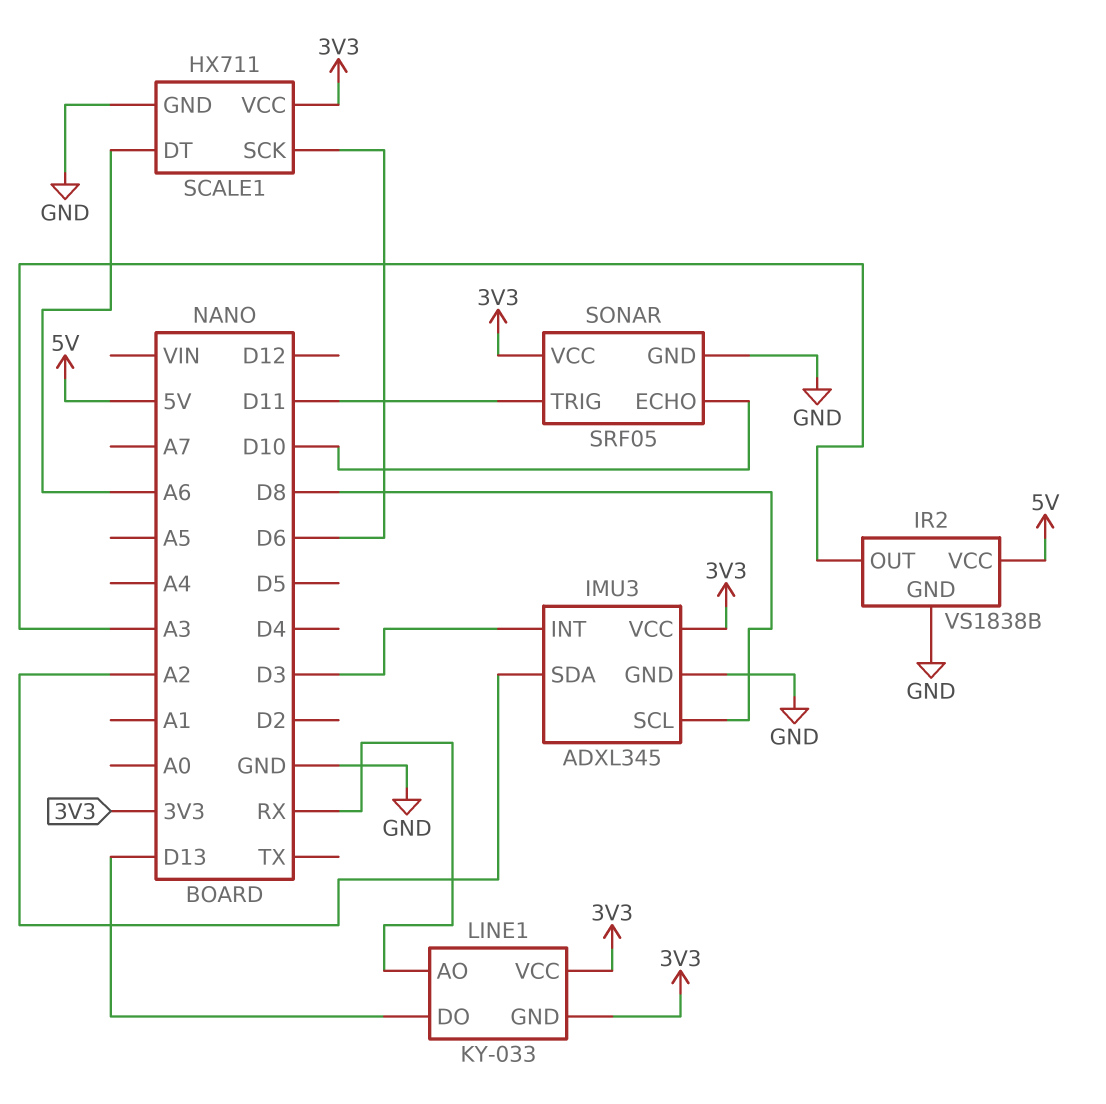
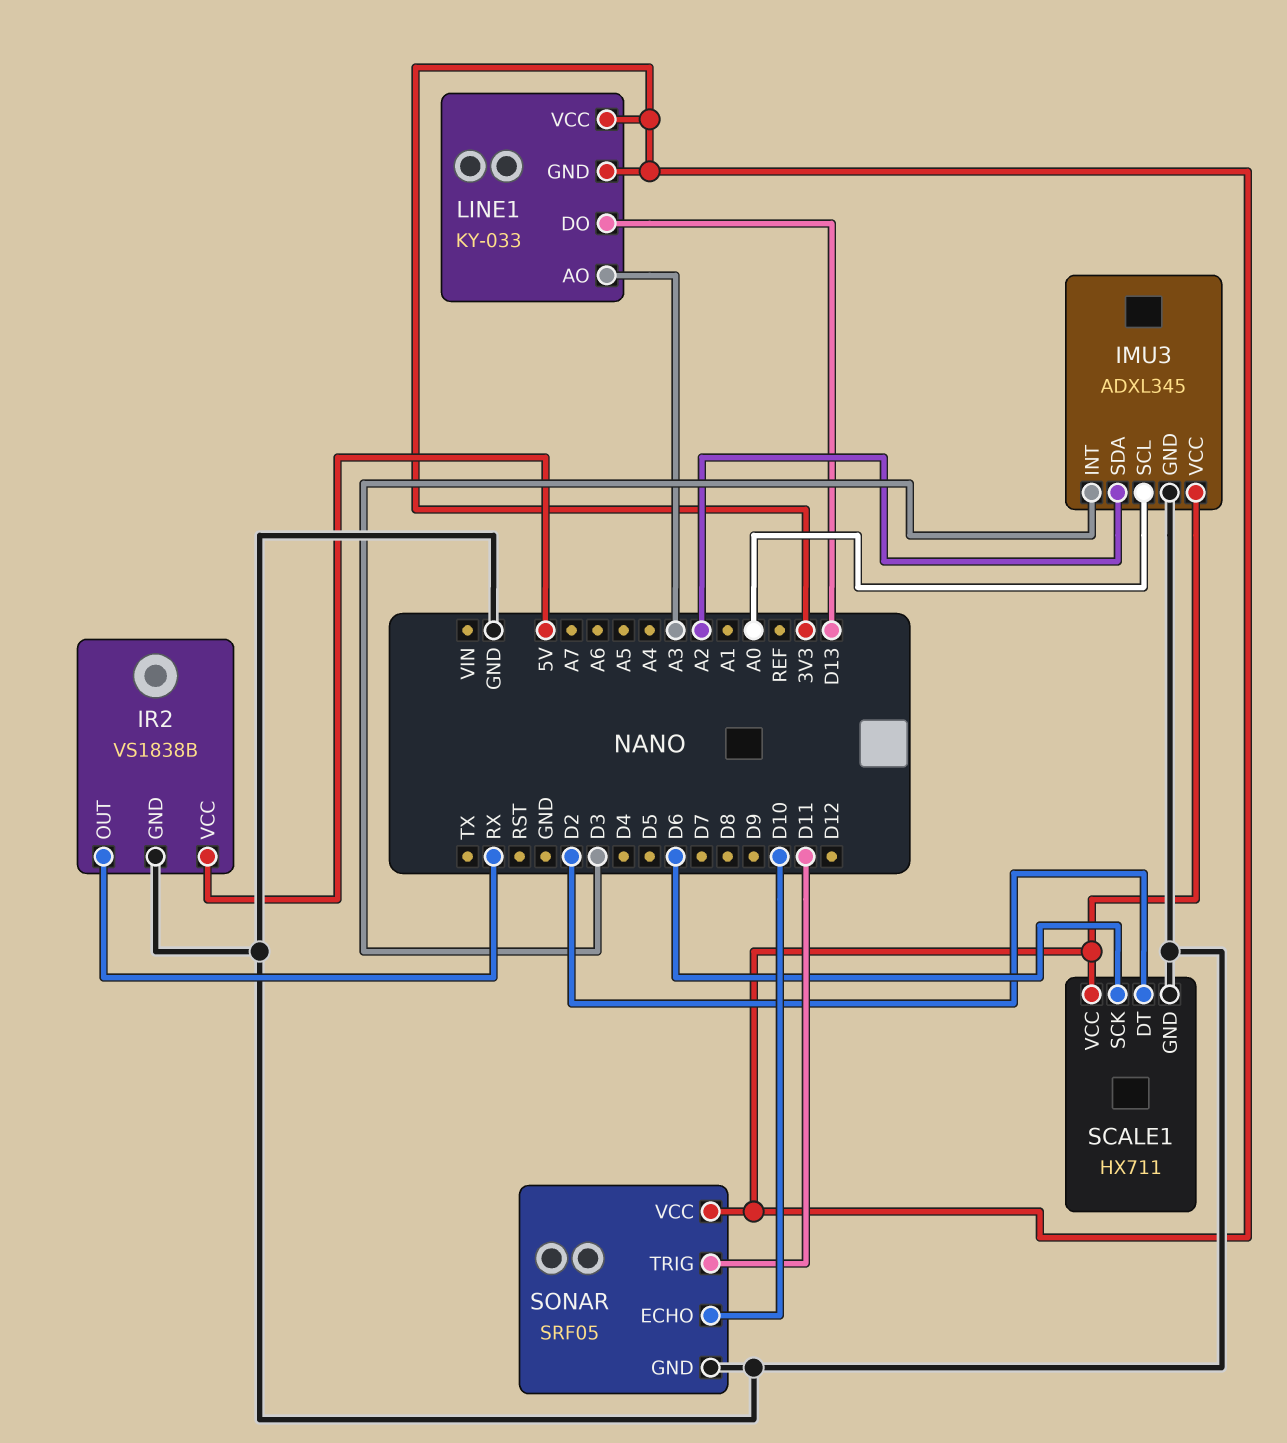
IMU3 pin SCL: D8 -> A0
IR2 pin OUT: A3 -> RX
LINE1 pin AO: RX -> A3
SCALE1 pin DT: A6 -> D2

